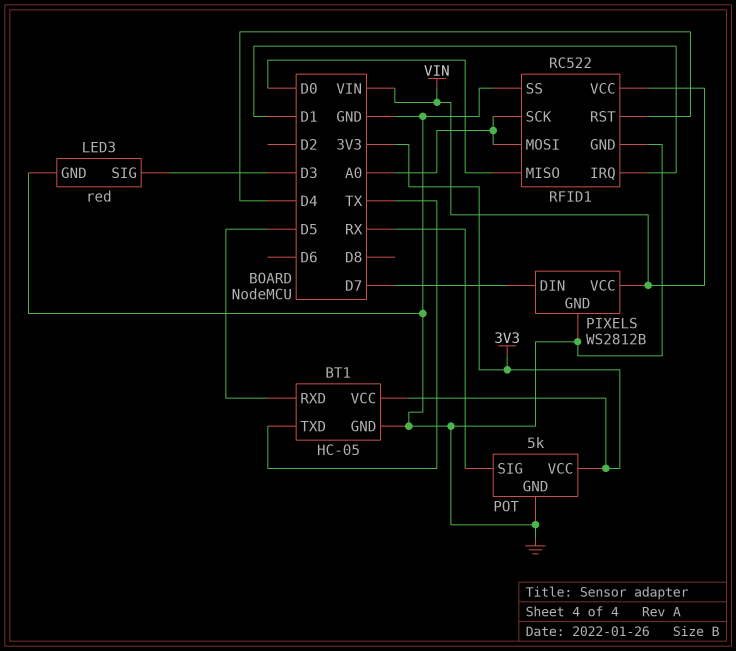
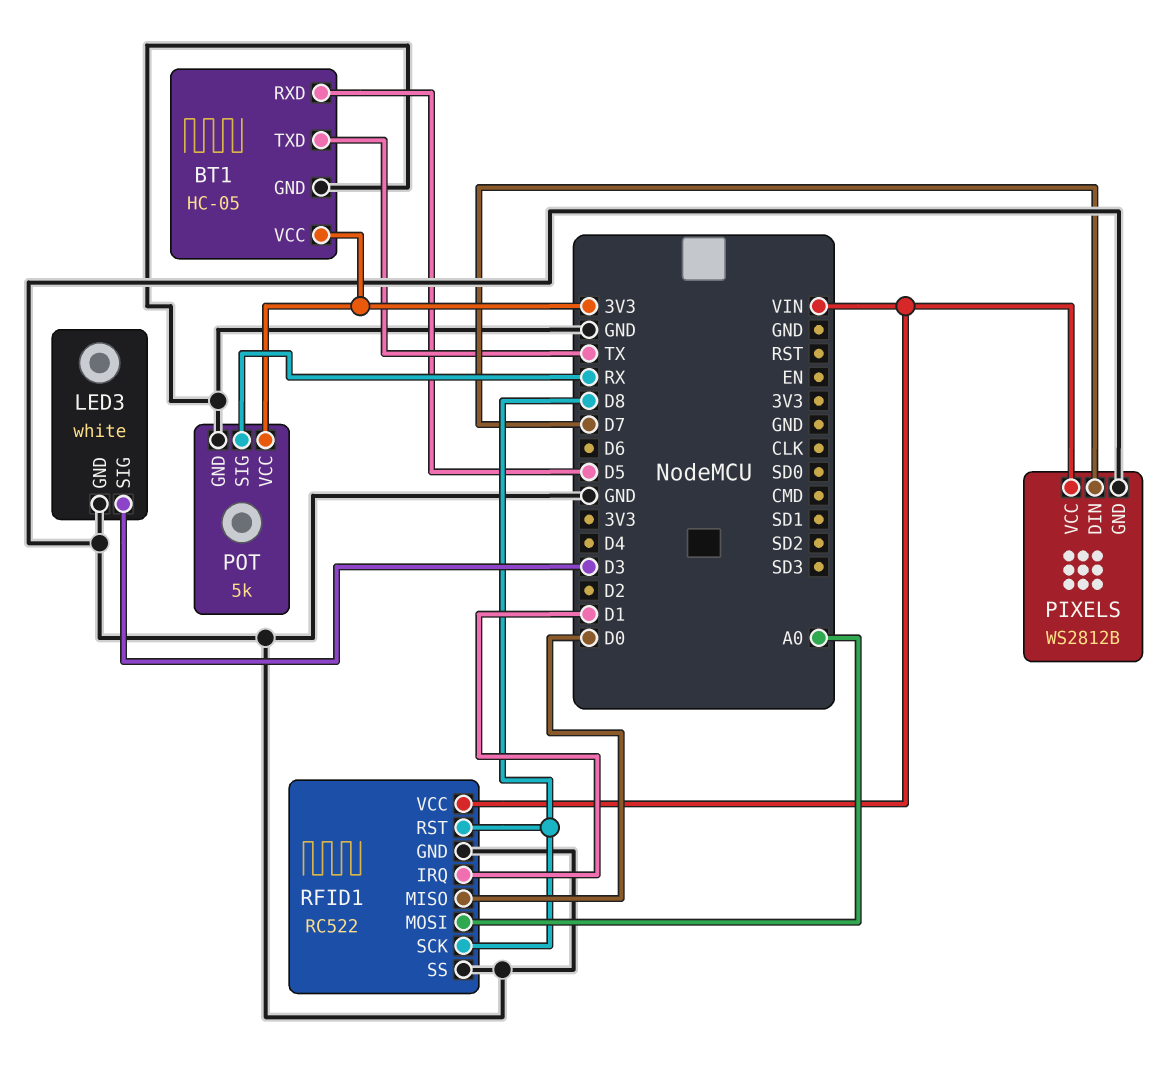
LED3: red -> white
RFID1 pin RST: D4 -> D8
RFID1 pin SCK: A0 -> D8

